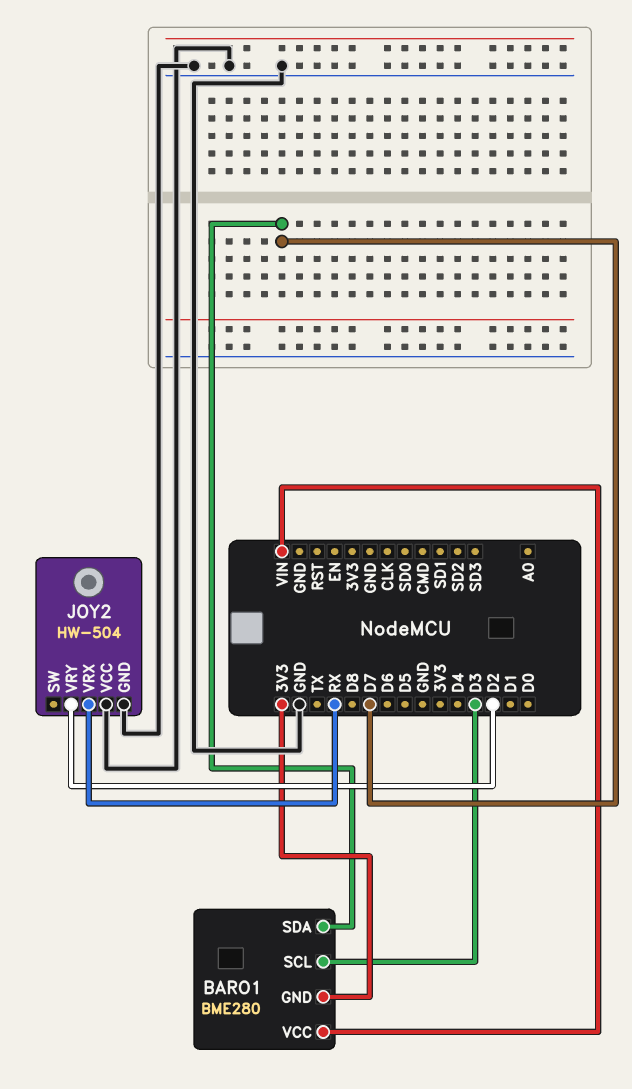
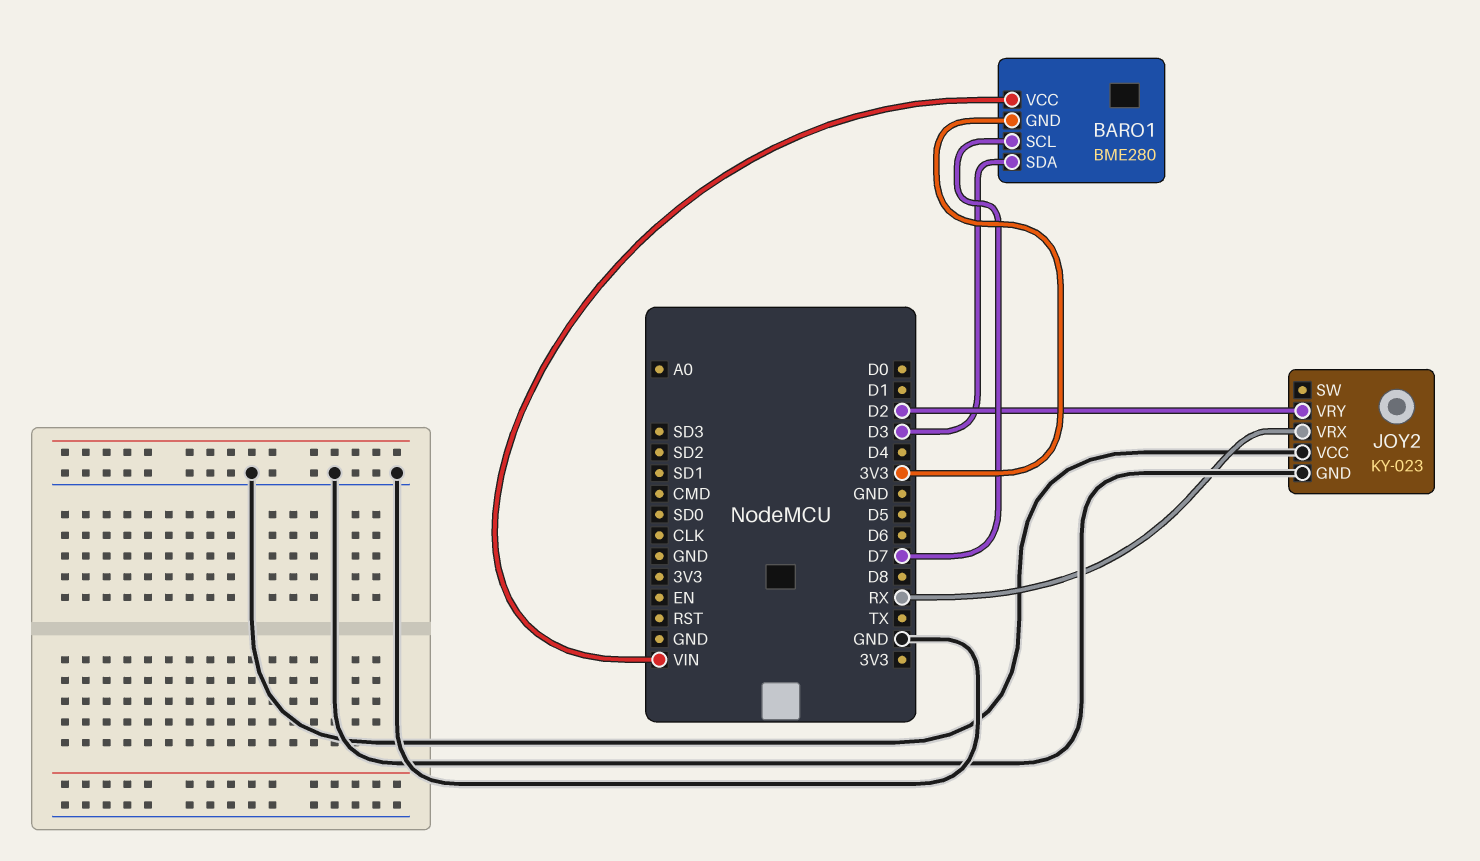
BARO1 pin SCL: D3 -> D7
BARO1 pin SDA: D7 -> D3
JOY2: HW-504 -> KY-023

